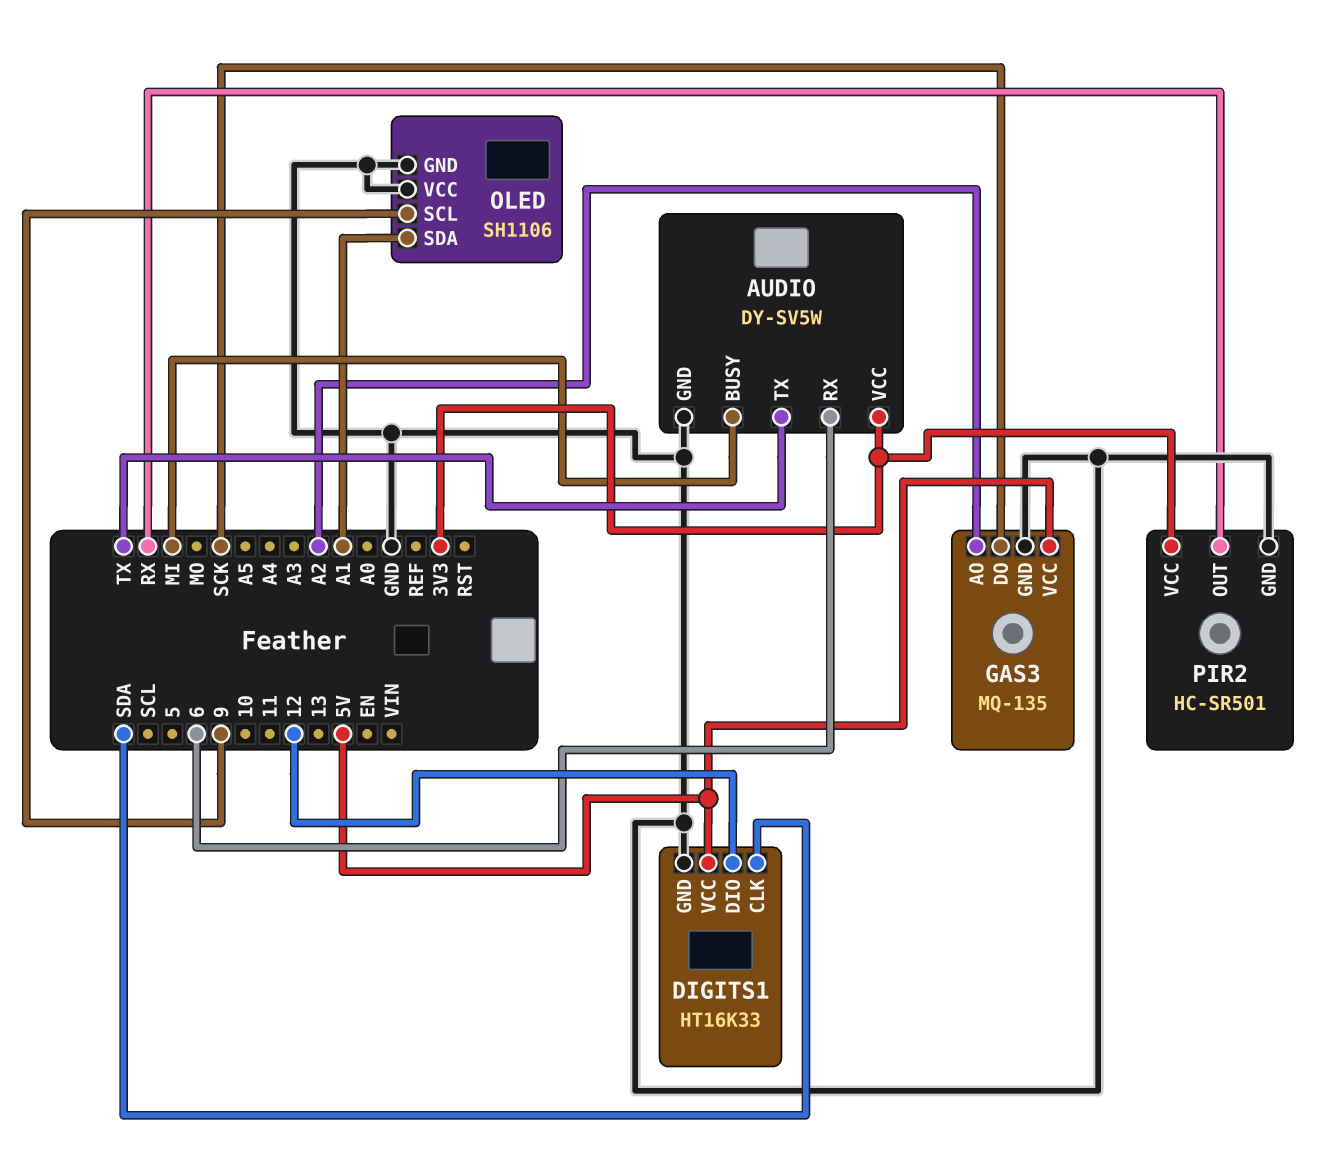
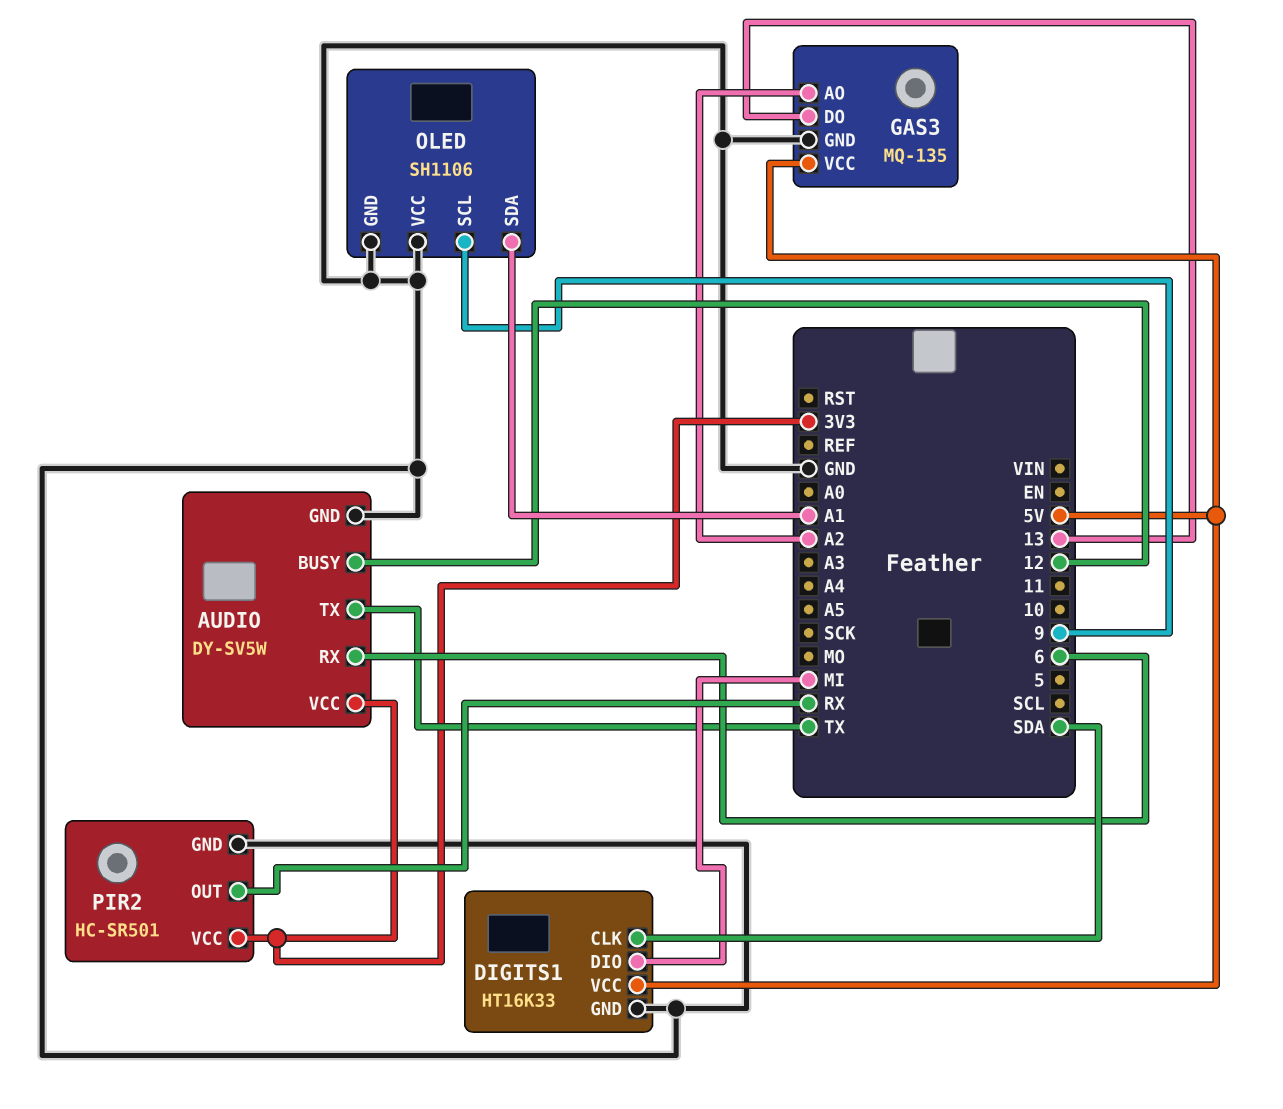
AUDIO pin BUSY: MI -> 12
DIGITS1 pin DIO: 12 -> MI
GAS3 pin DO: SCK -> 13

